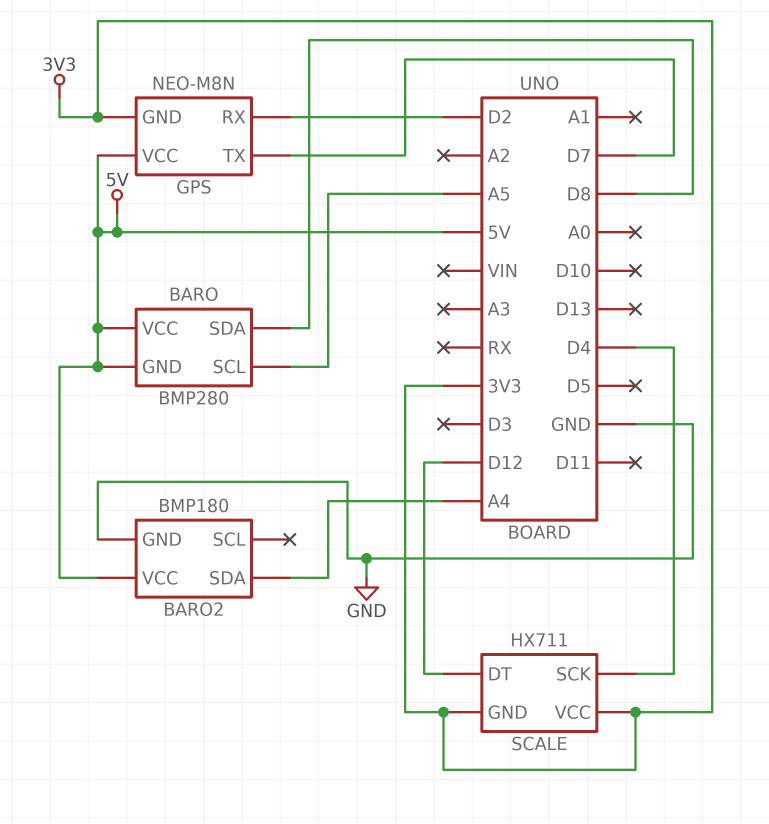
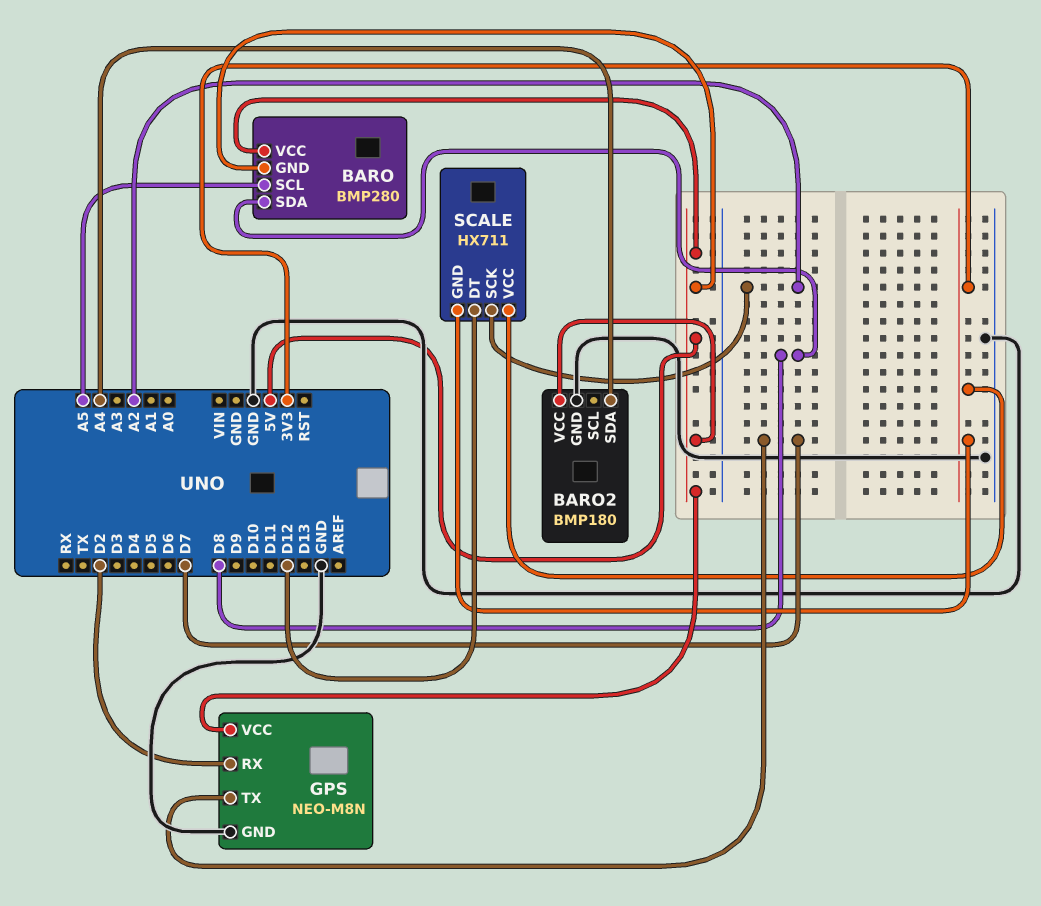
GPS pin GND: 3V3 -> GND
SCALE pin SCK: D4 -> A2

